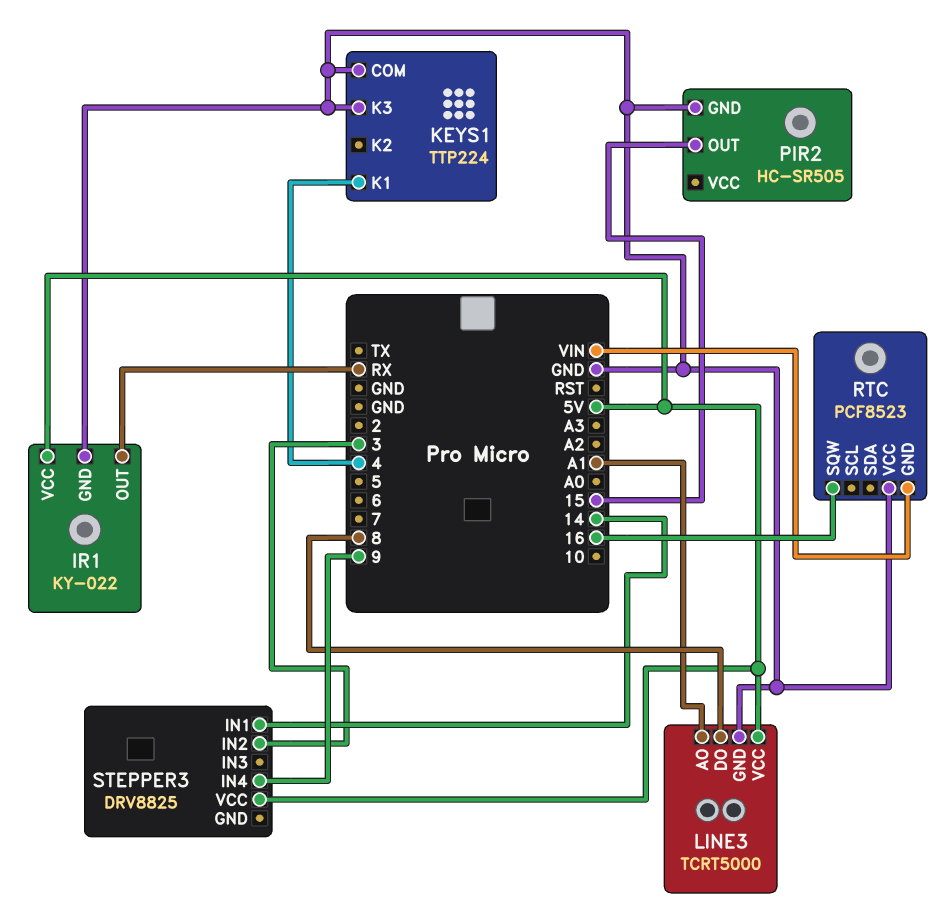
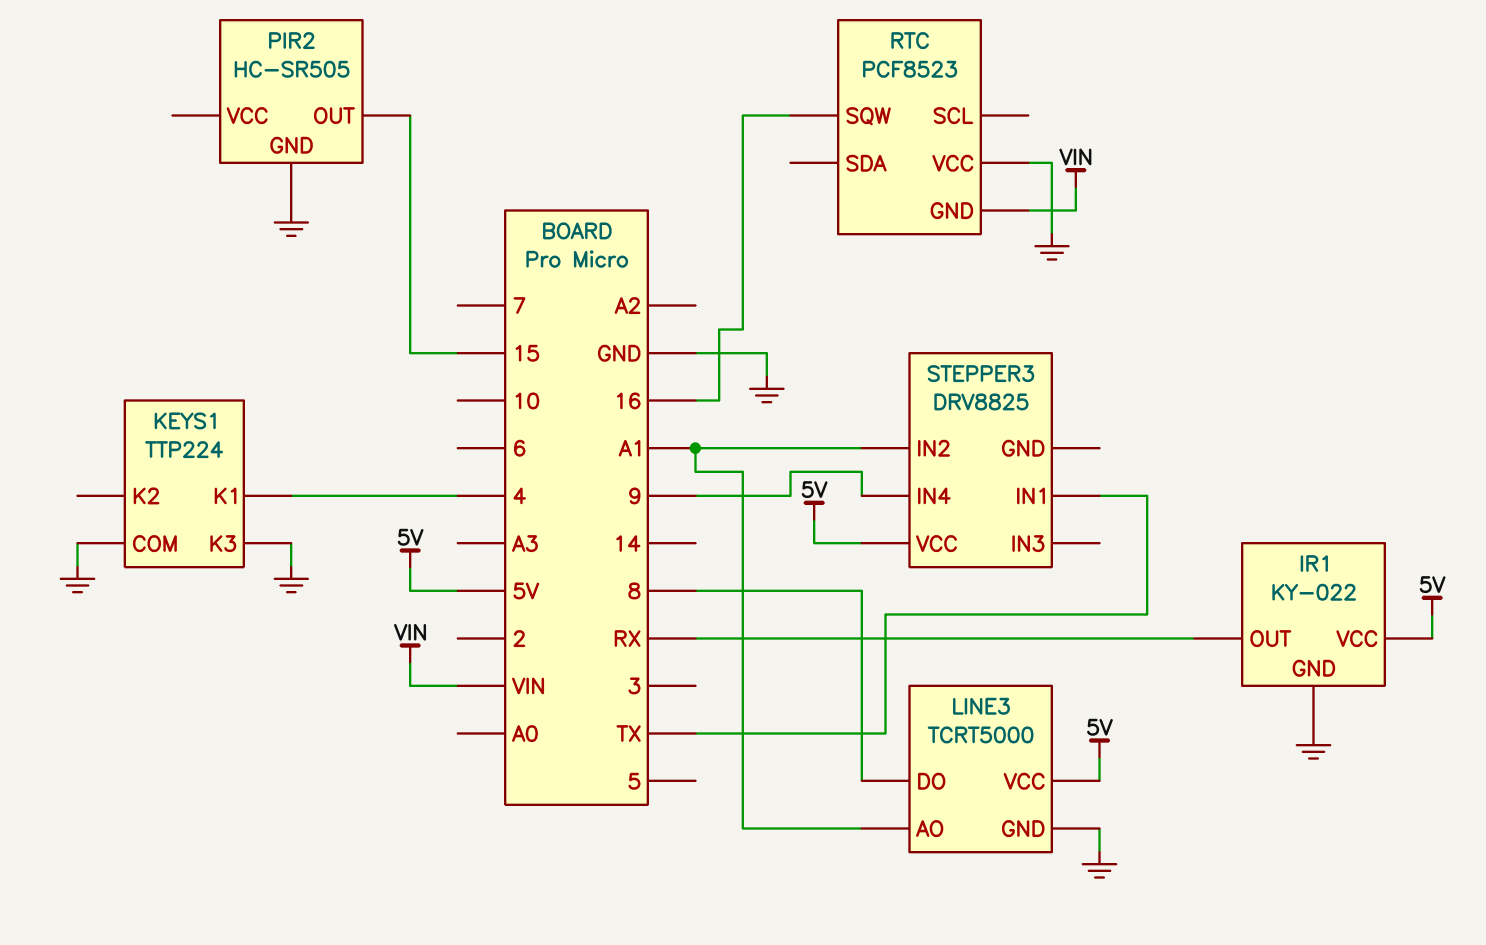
STEPPER3 pin IN1: 14 -> TX
STEPPER3 pin IN2: 3 -> A1

